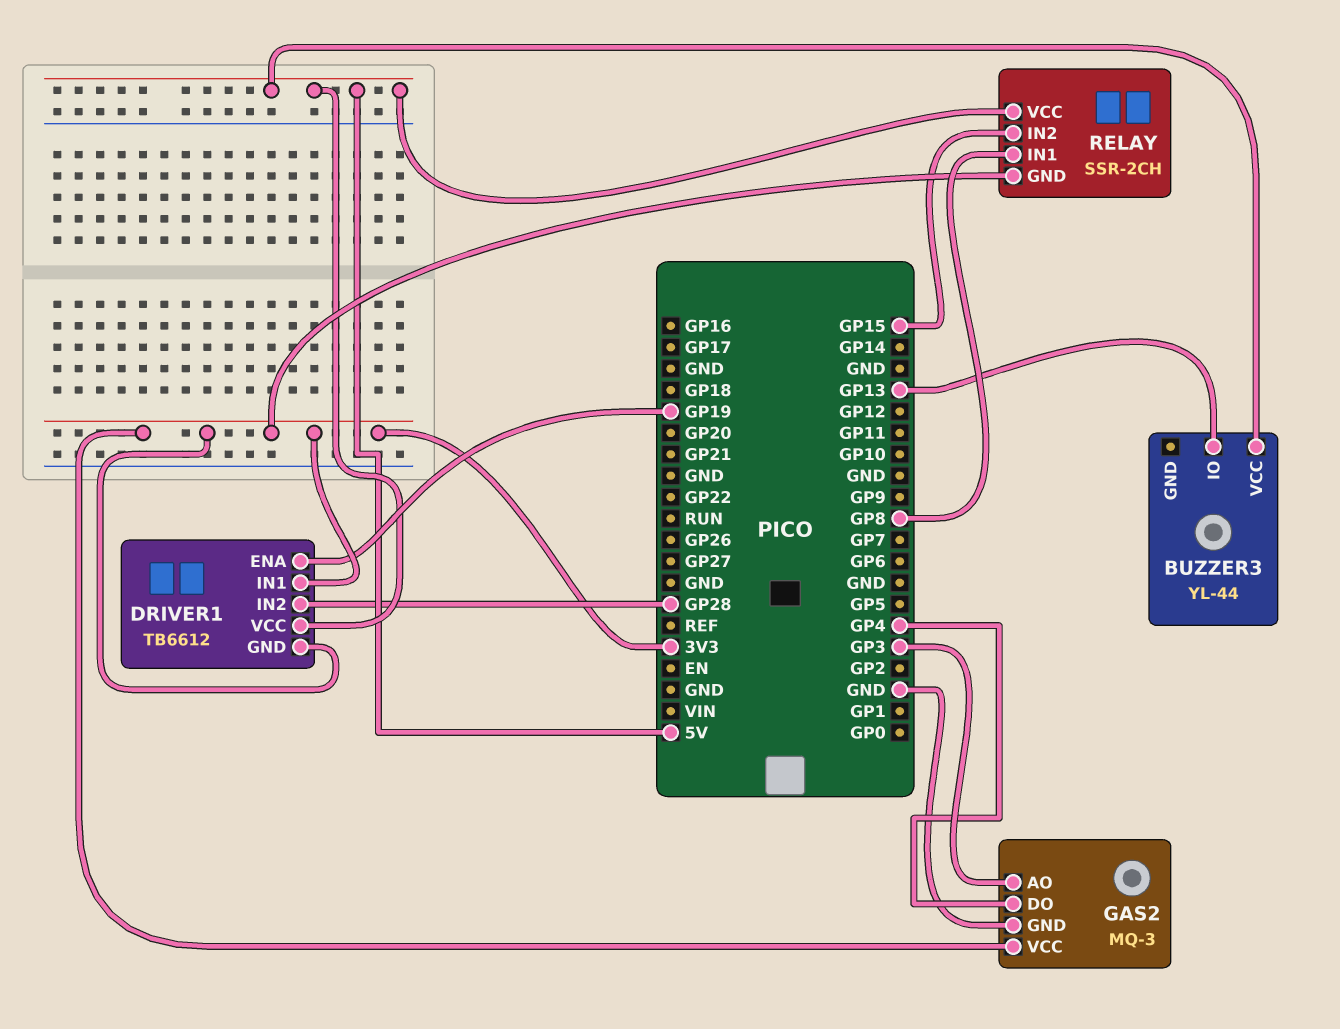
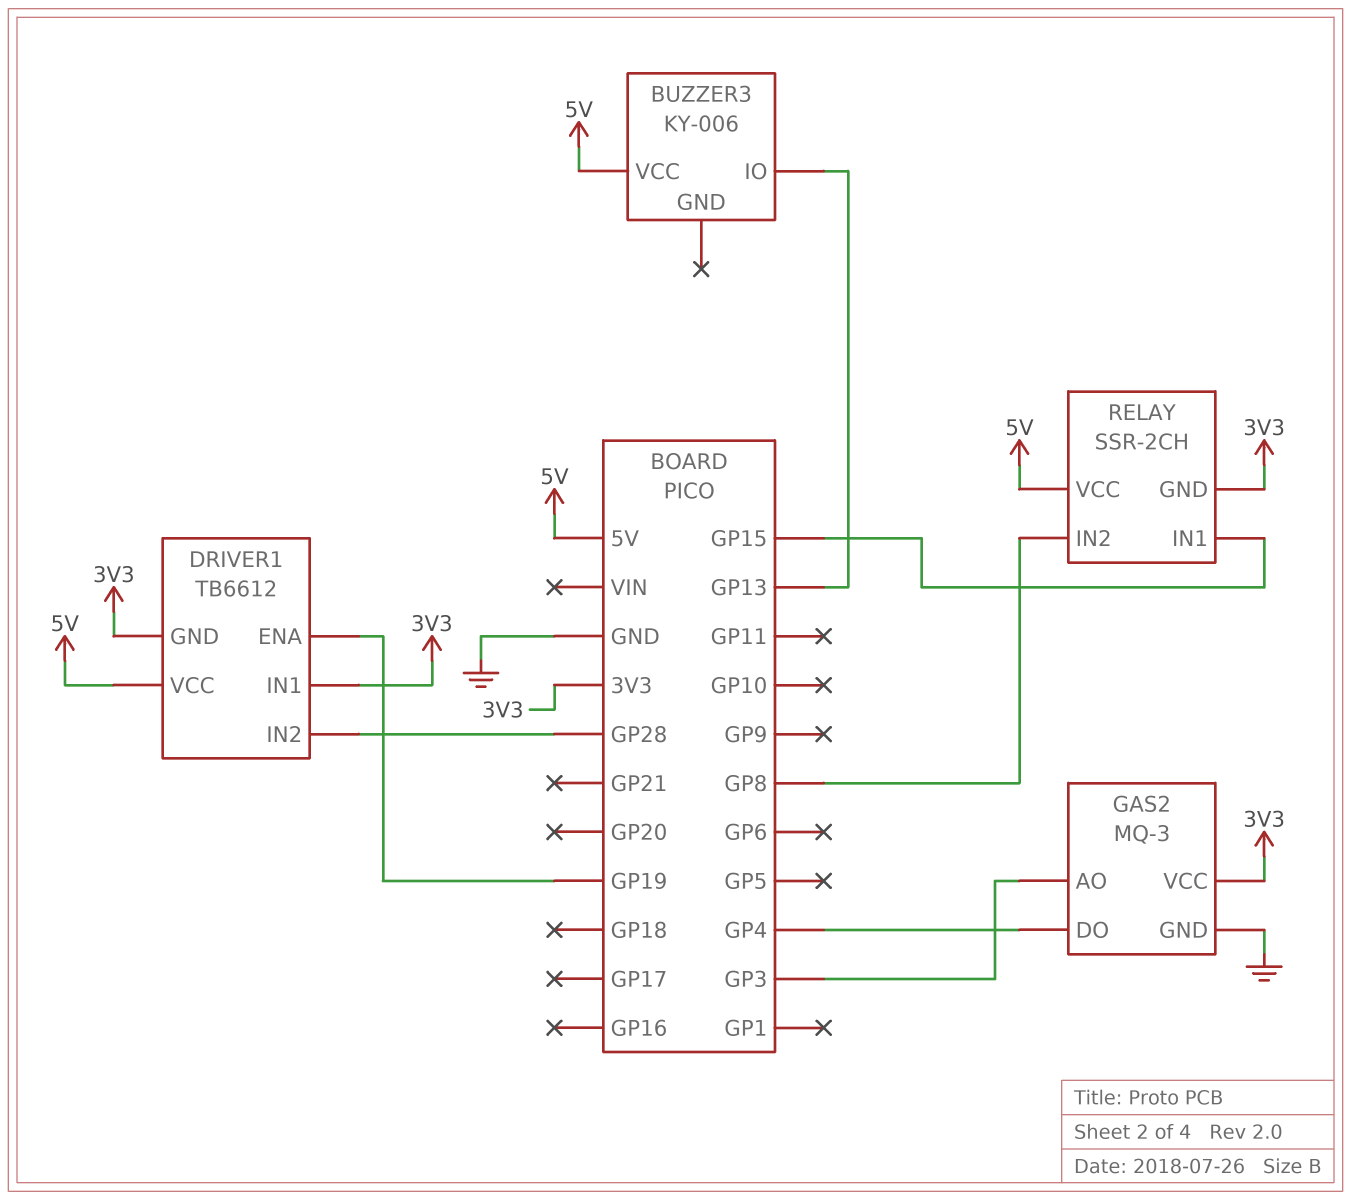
BUZZER3: YL-44 -> KY-006
RELAY pin IN1: GP8 -> GP15
RELAY pin IN2: GP15 -> GP8

